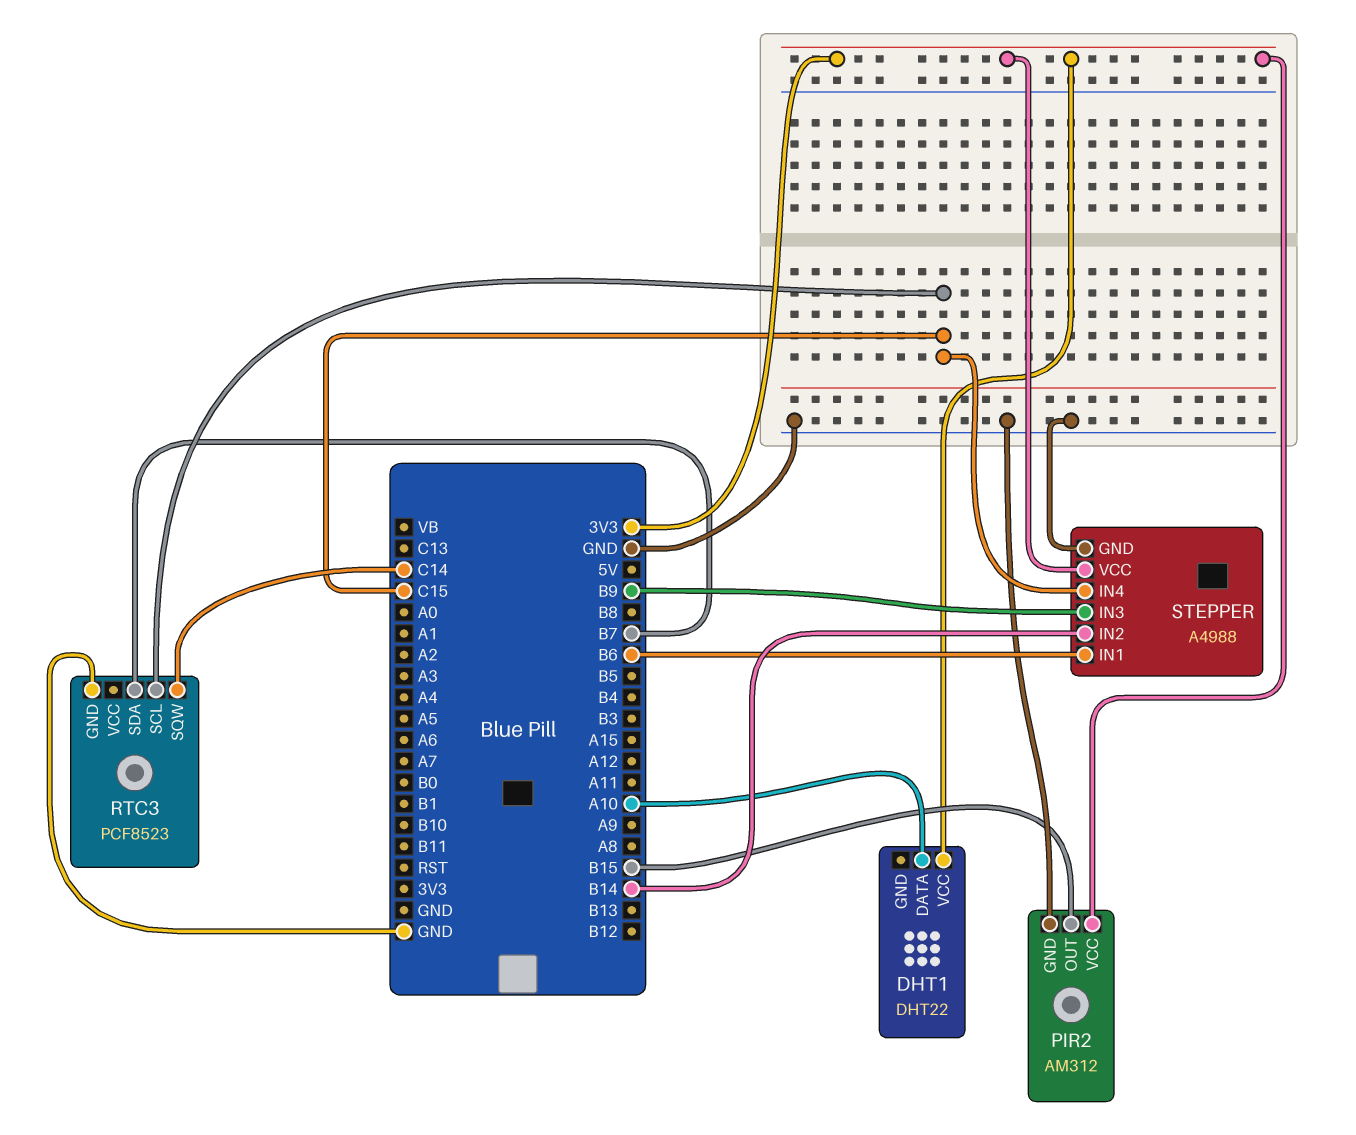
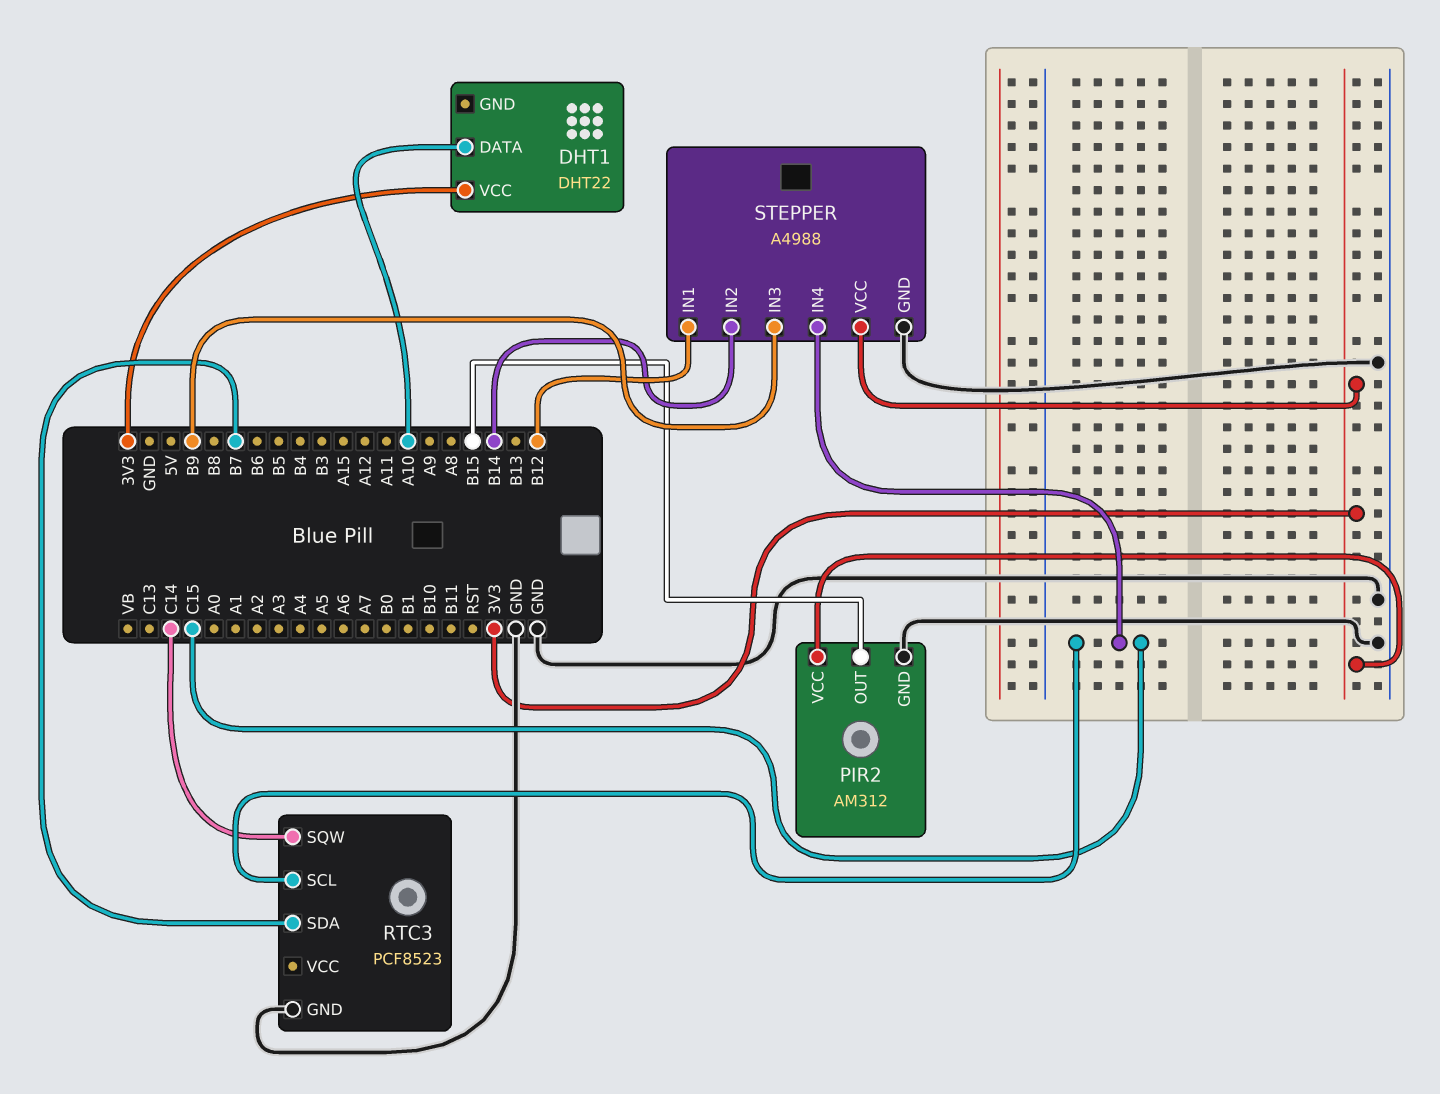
STEPPER pin IN1: B6 -> B12

